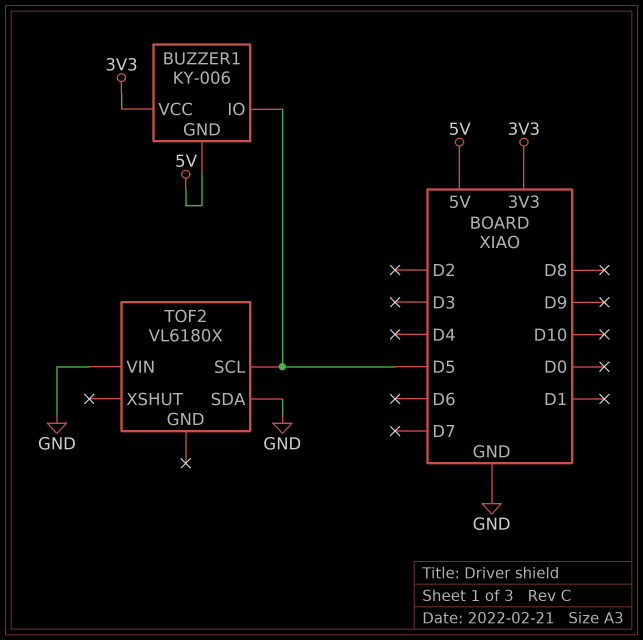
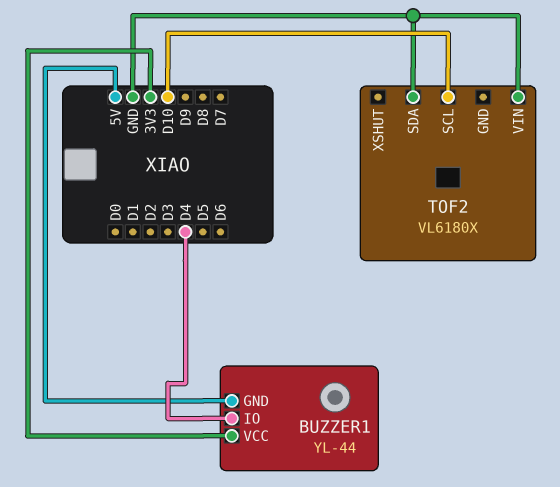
BUZZER1: KY-006 -> YL-44
BUZZER1 pin IO: D5 -> D4
TOF2 pin SCL: D5 -> D10

